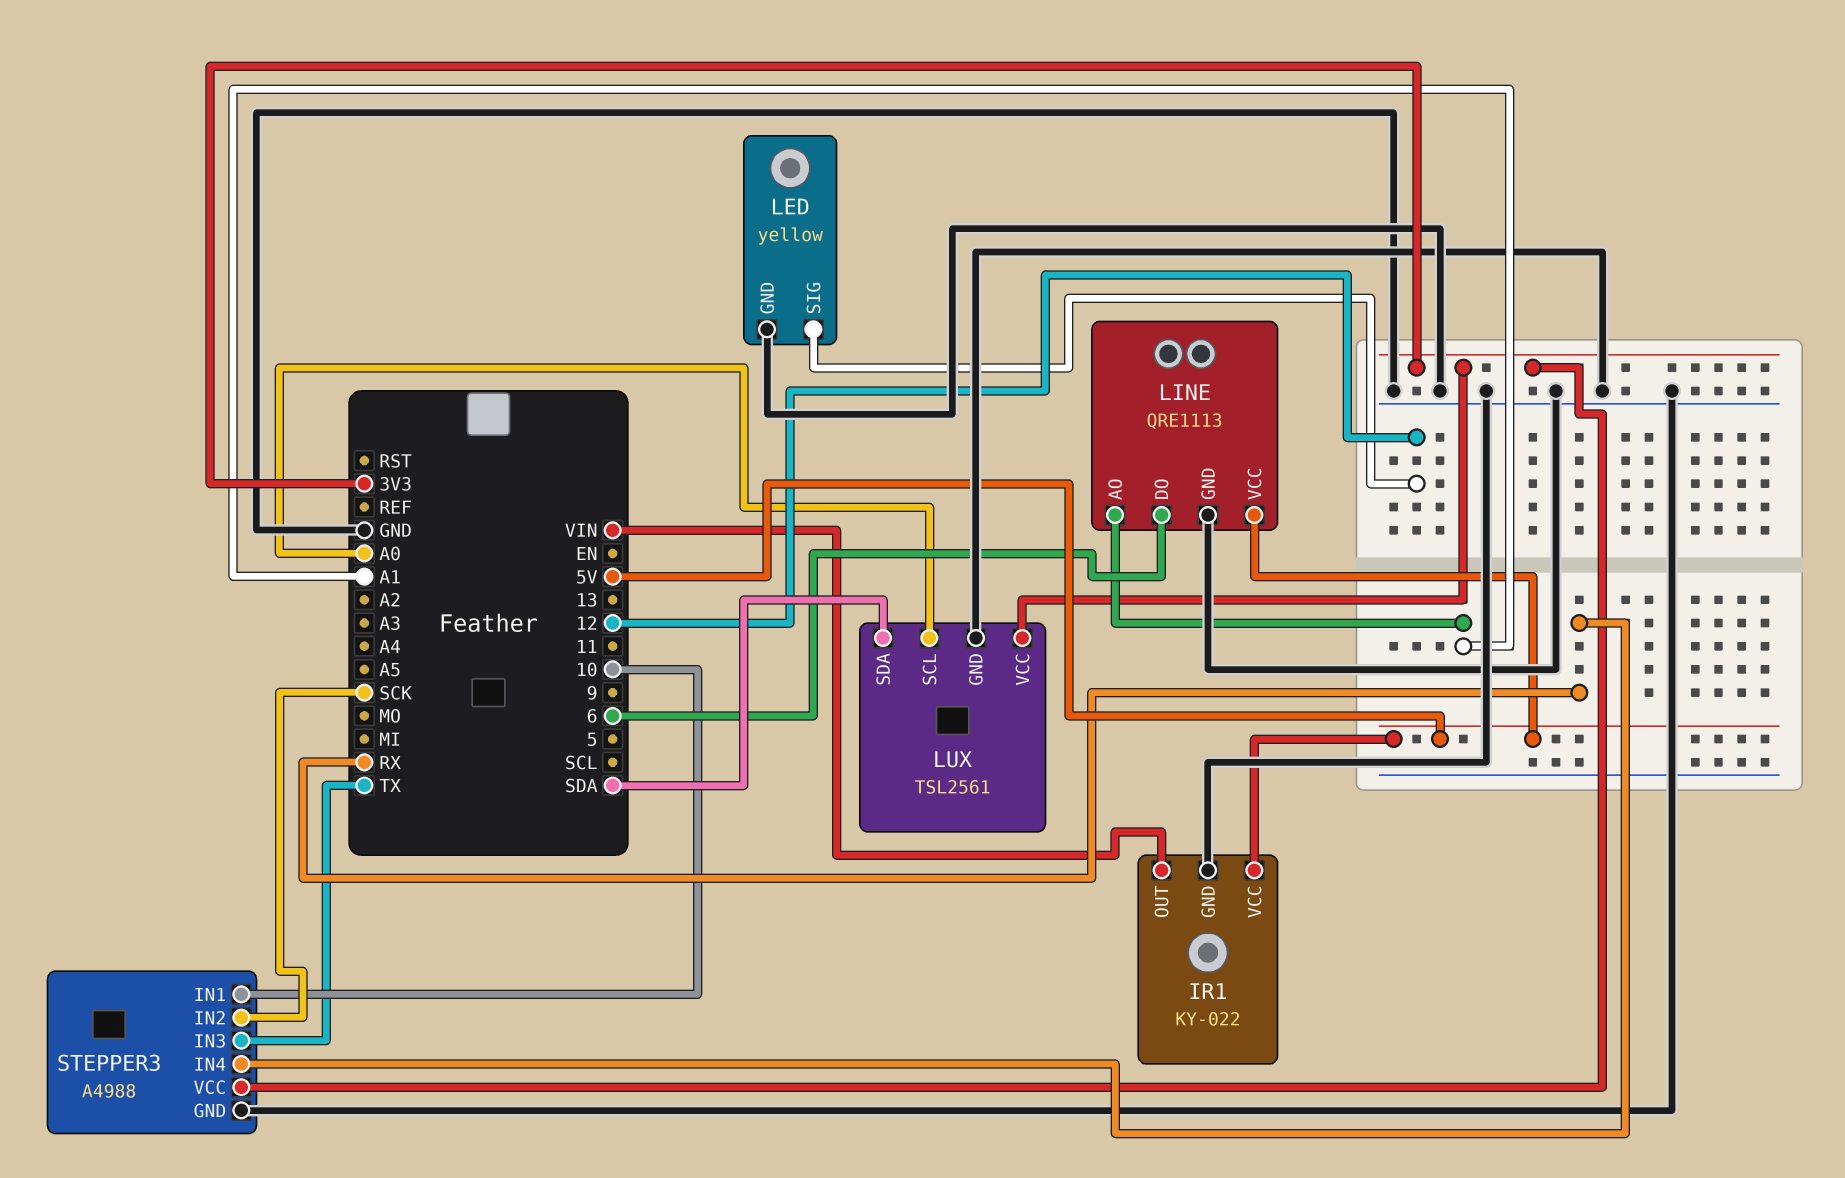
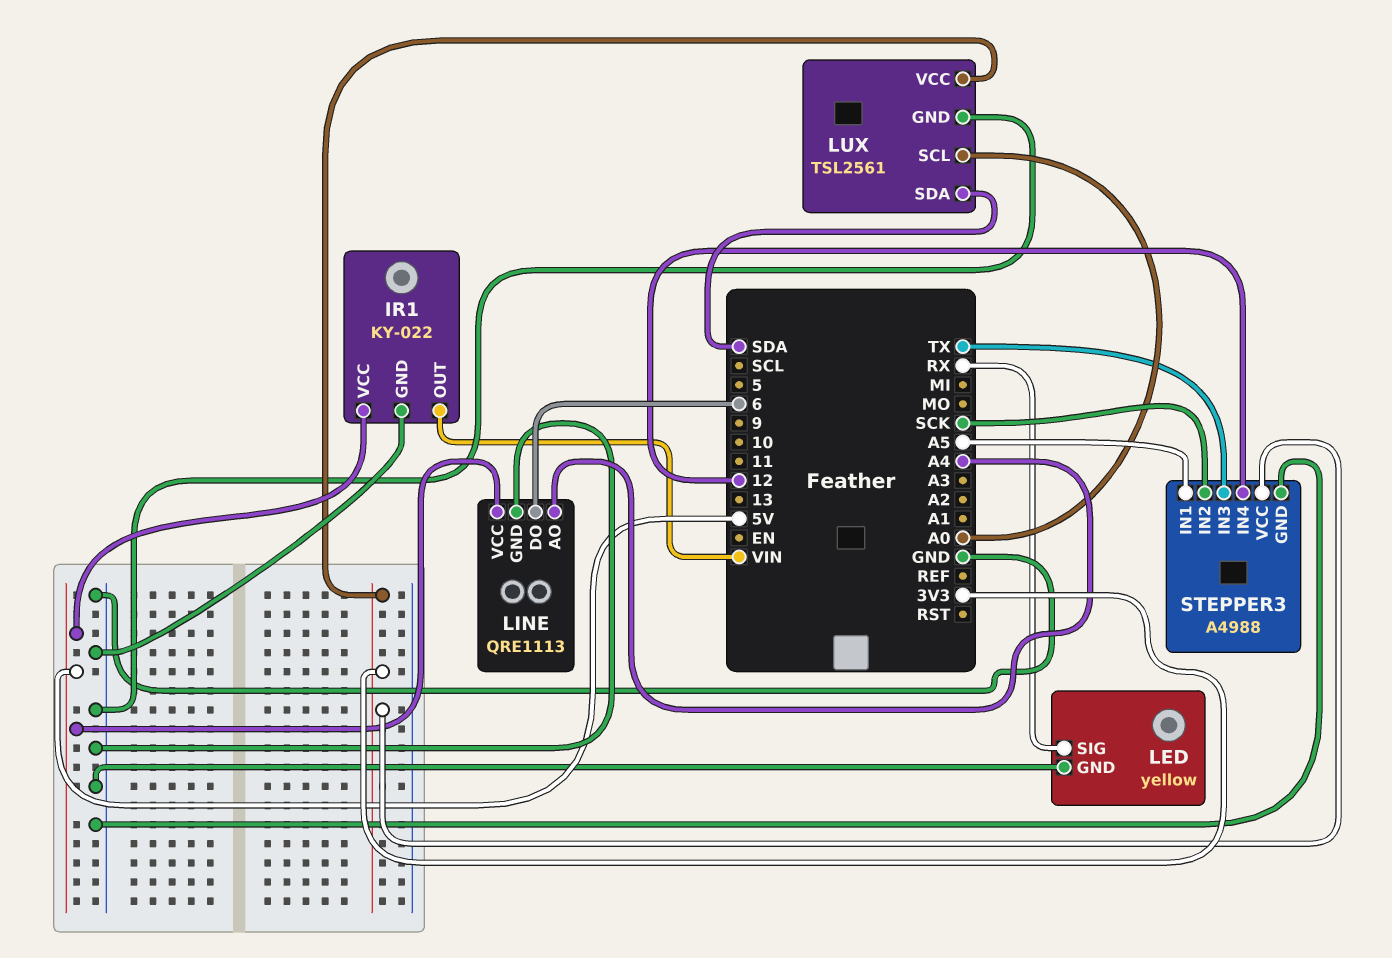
LED pin SIG: 12 -> RX
LINE pin AO: A1 -> A4
STEPPER3 pin IN1: 10 -> A5
STEPPER3 pin IN4: RX -> 12

